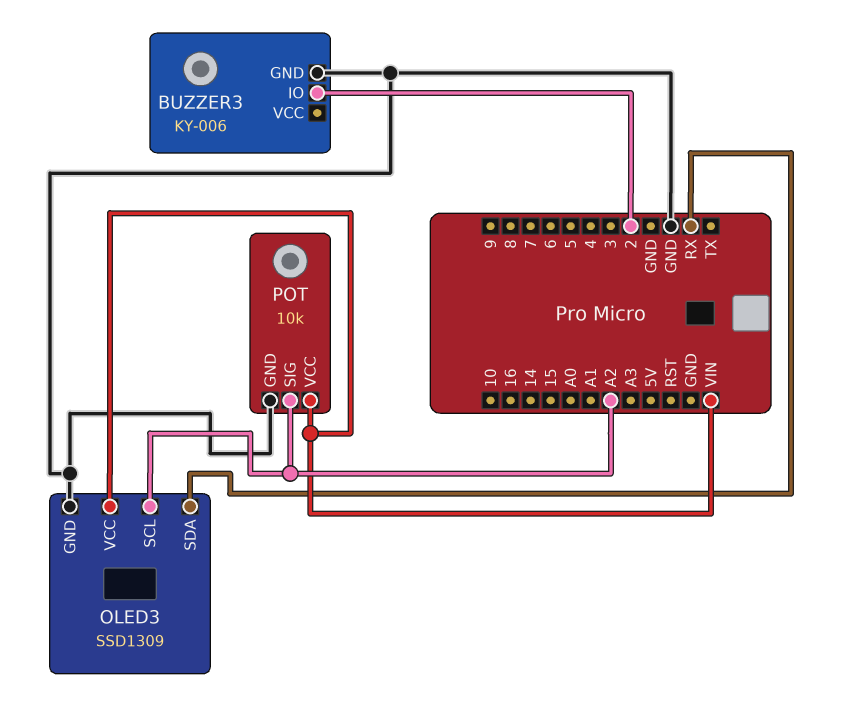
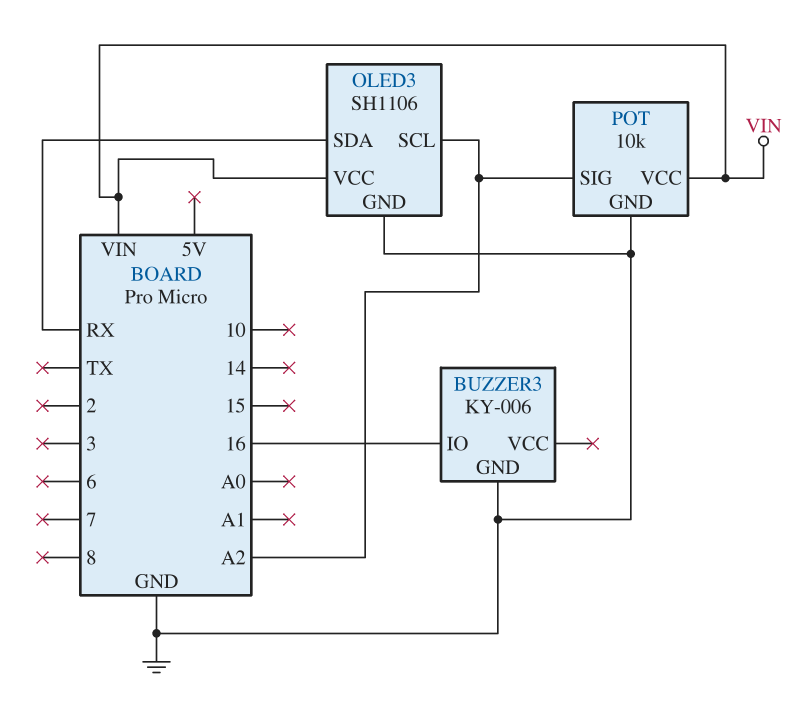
BUZZER3 pin IO: 2 -> 16
OLED3: SSD1309 -> SH1106

